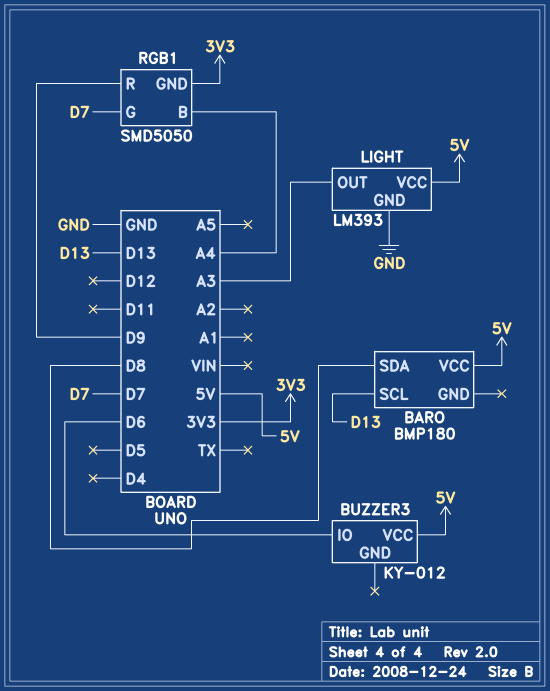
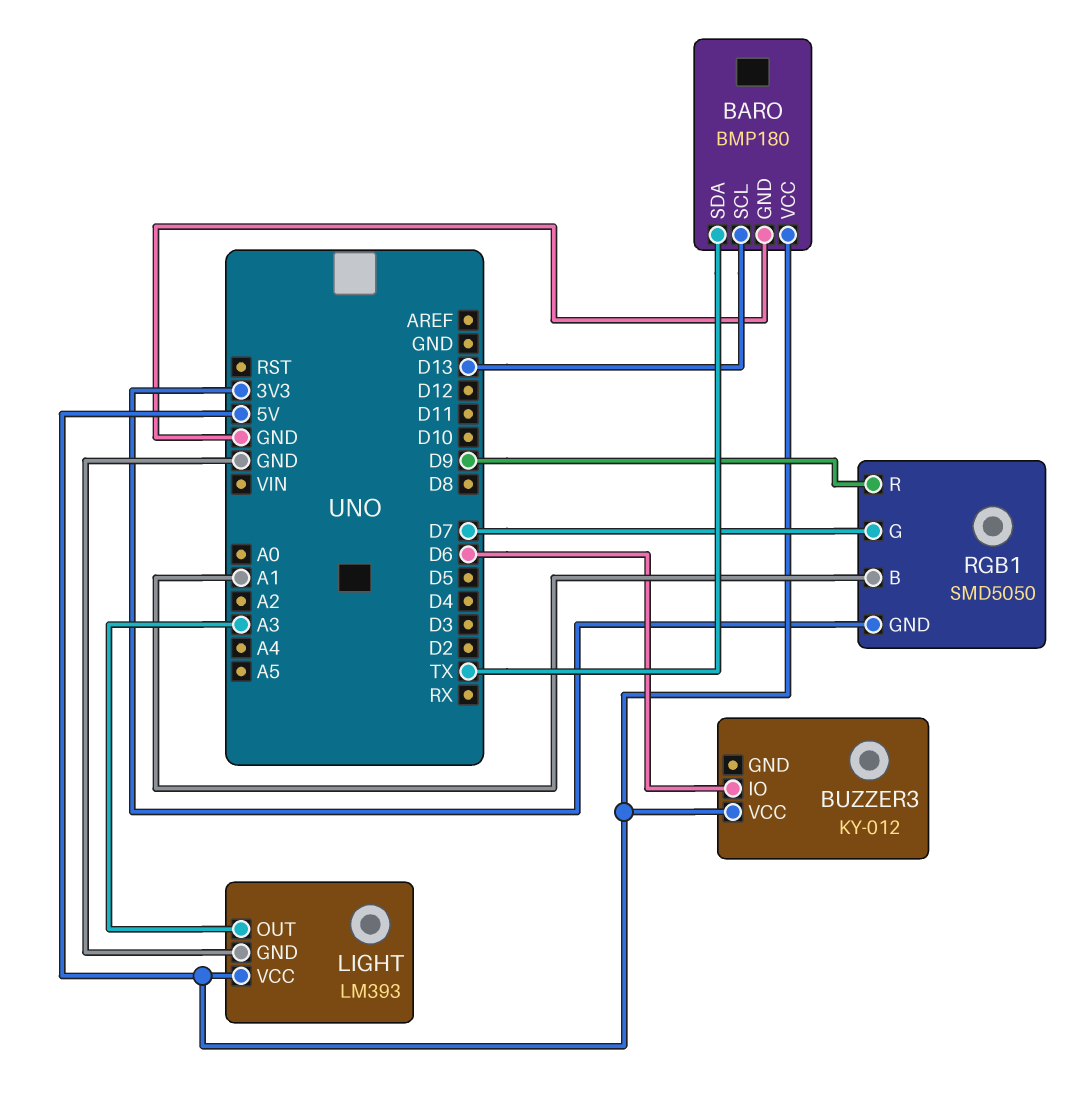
BARO pin GND: none -> GND
BARO pin SDA: D8 -> TX
RGB1 pin B: A4 -> A1

